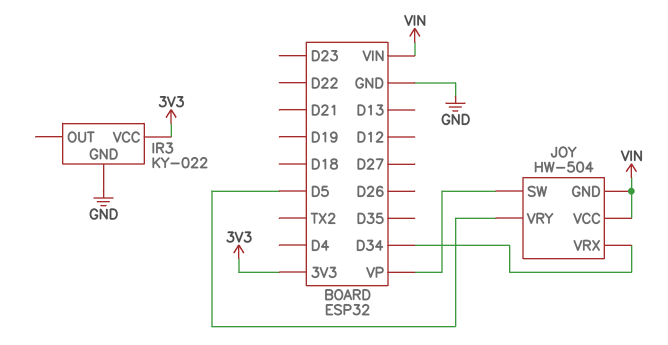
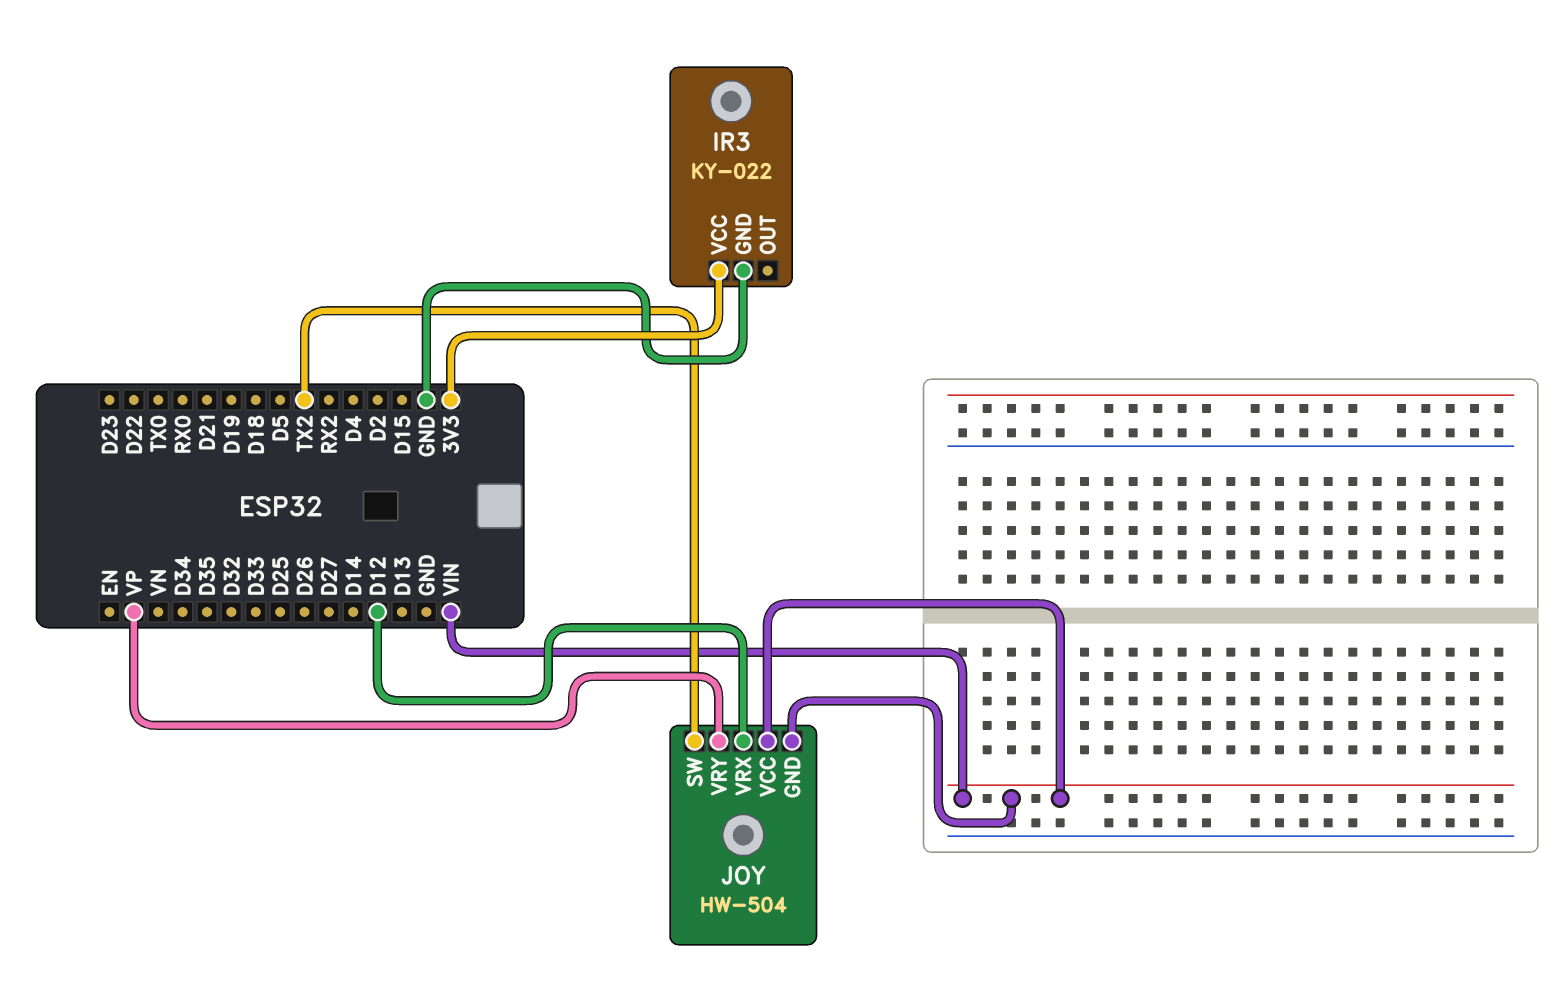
JOY pin SW: VP -> TX2
JOY pin VRX: D34 -> D12
JOY pin VRY: D5 -> VP

